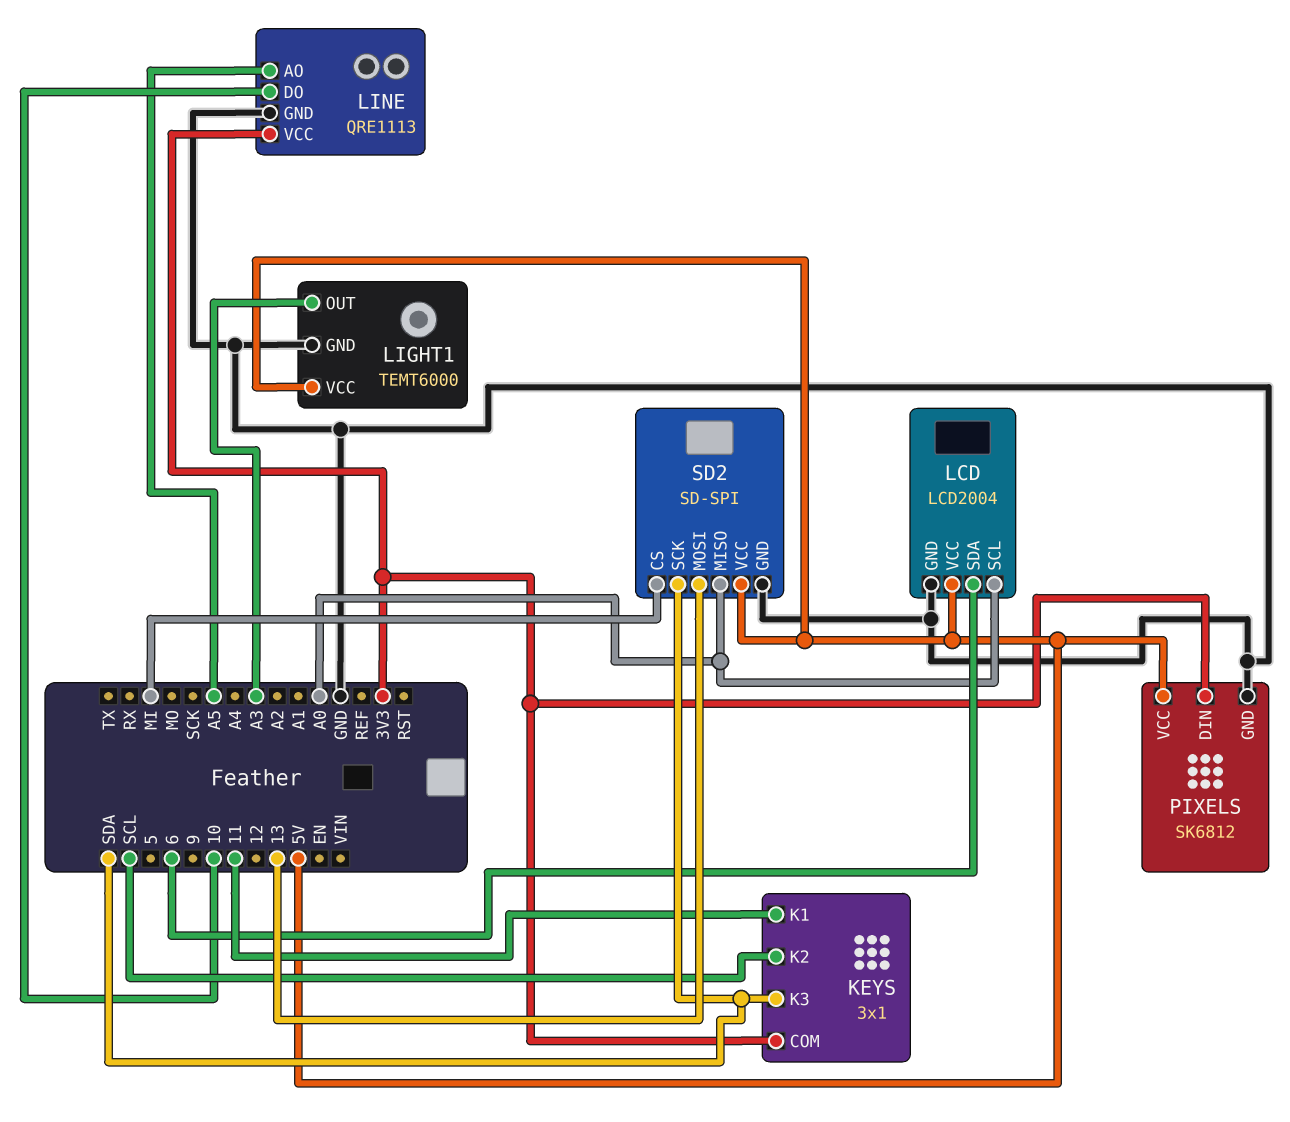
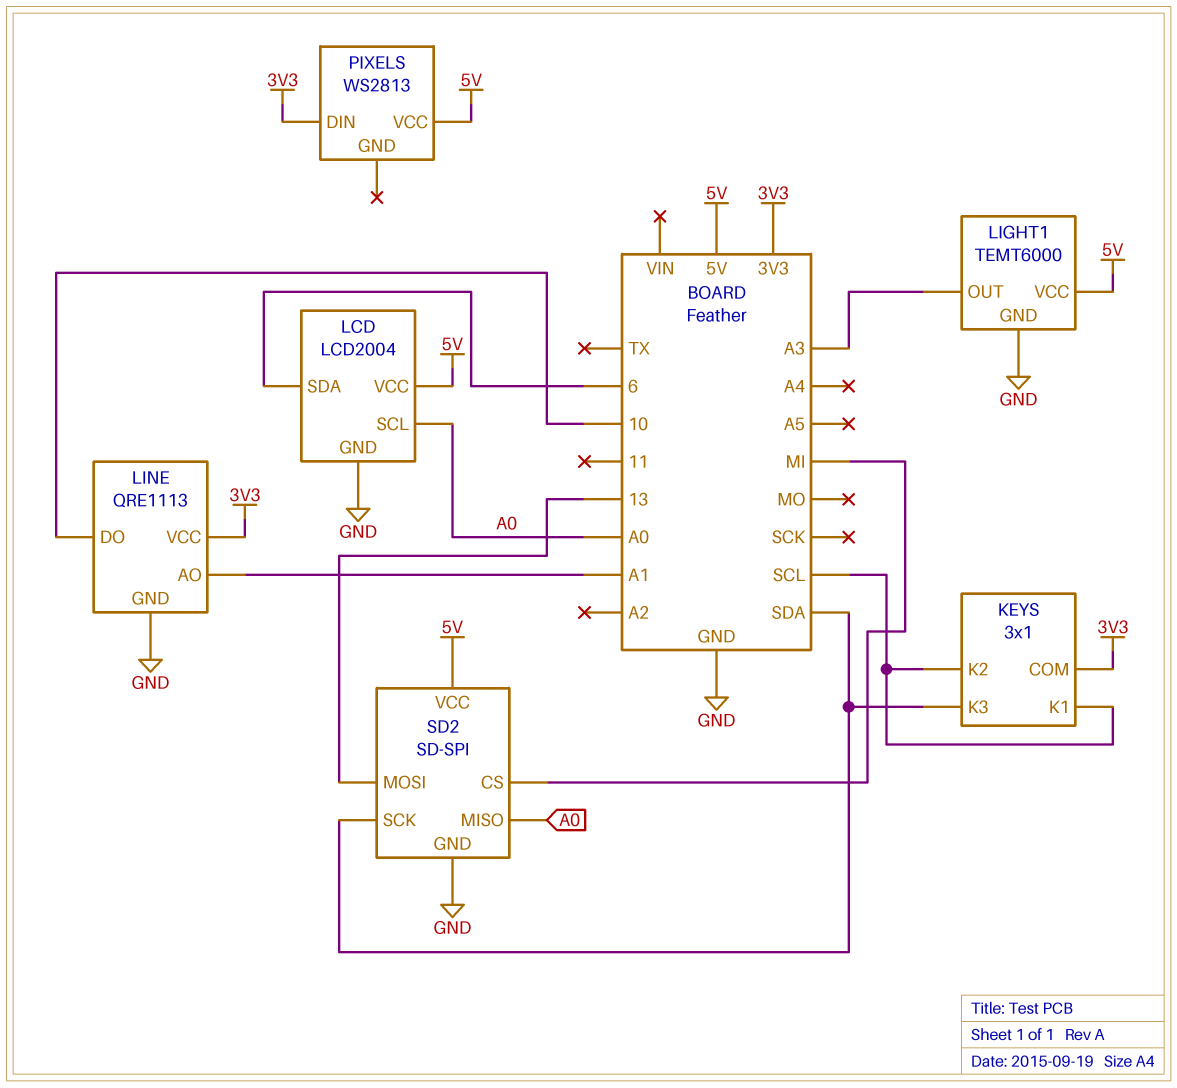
KEYS pin K1: 11 -> SCL
LINE pin AO: A5 -> A1
PIXELS: SK6812 -> WS2813
PIXELS pin GND: GND -> none

